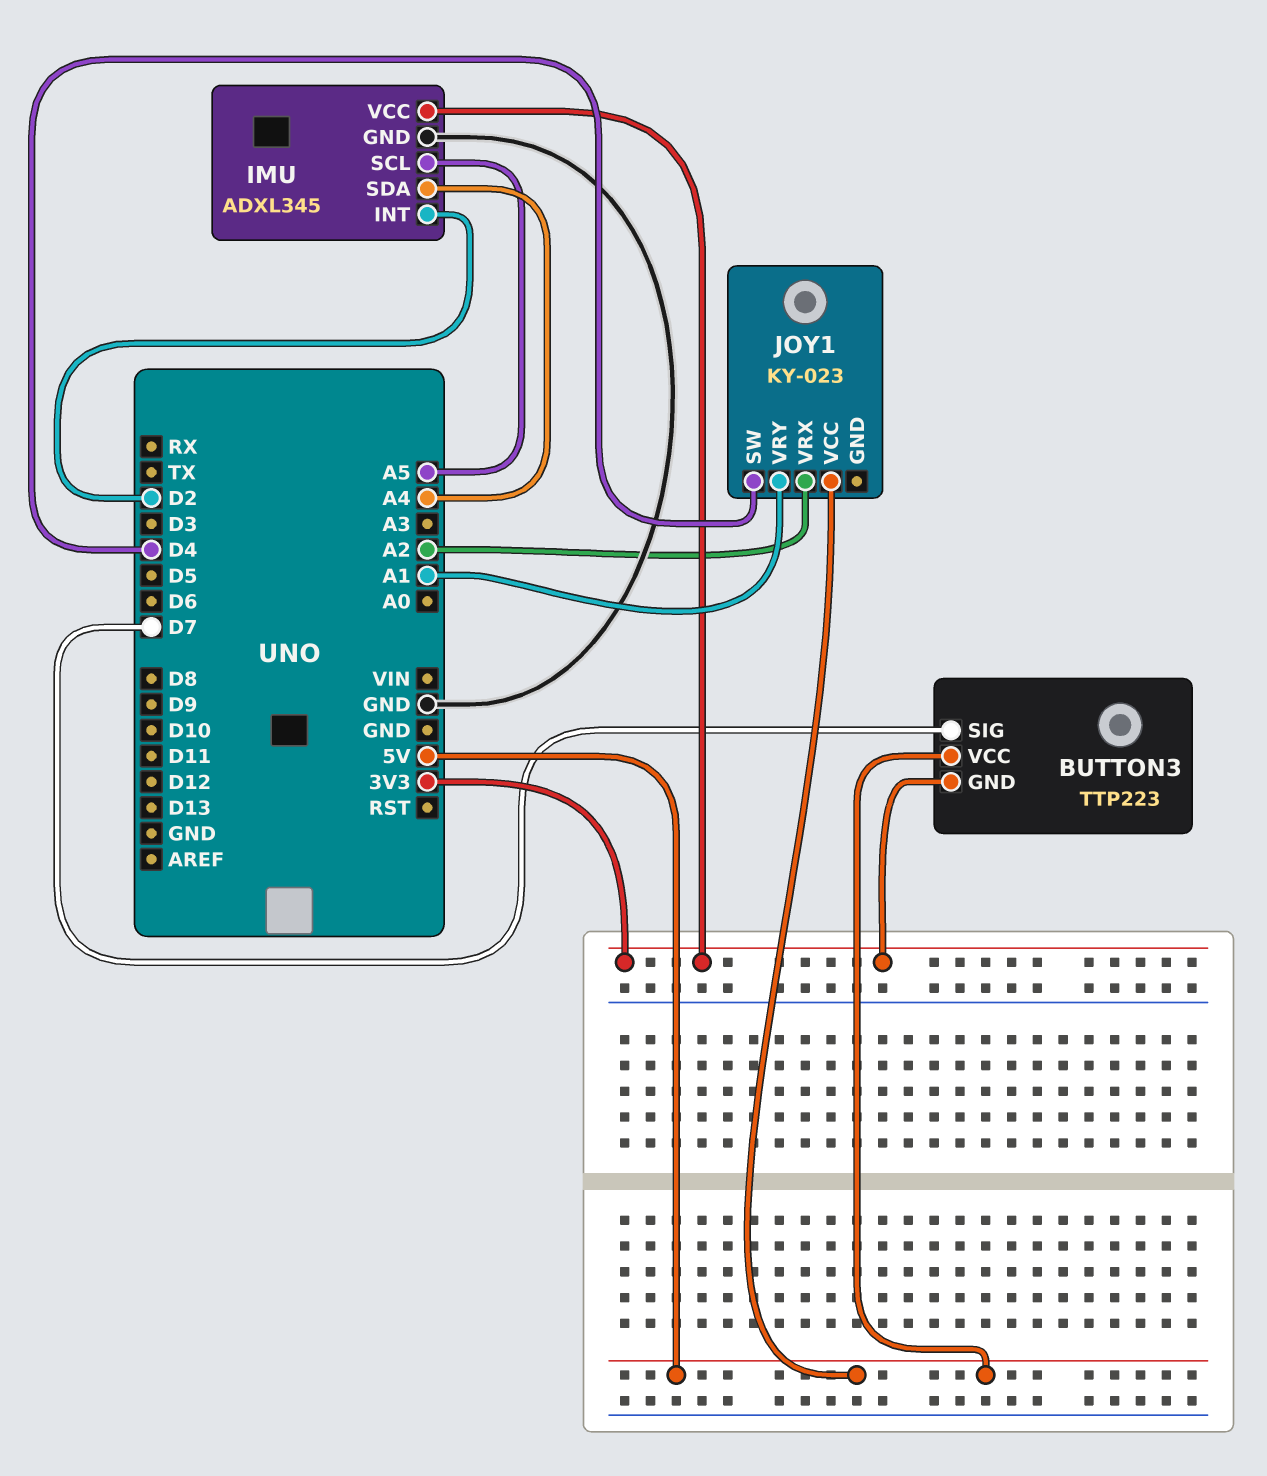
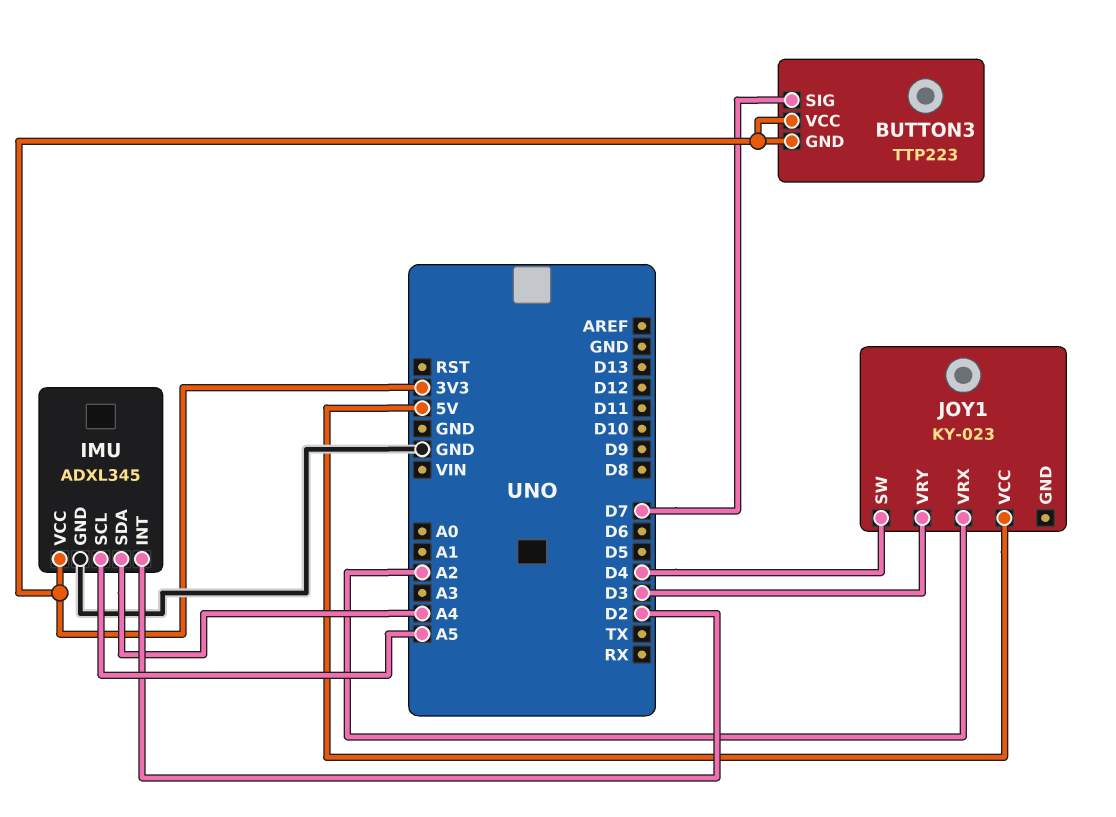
BUTTON3 pin VCC: 5V -> 3V3
JOY1 pin VRY: A1 -> D3

